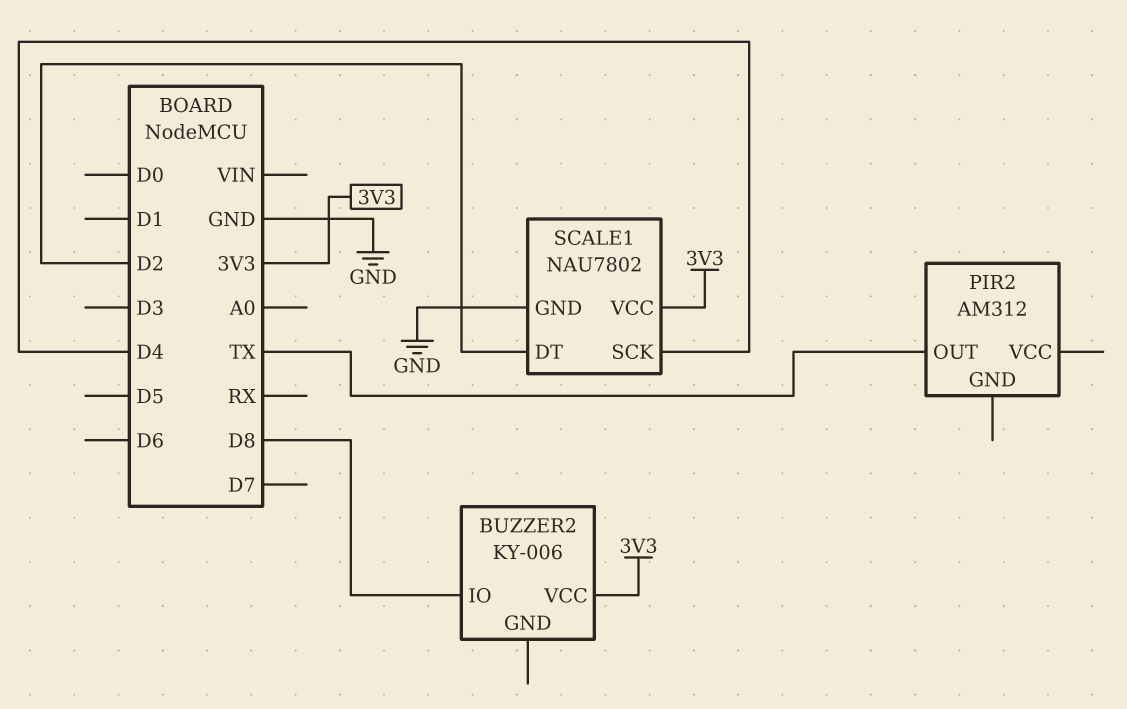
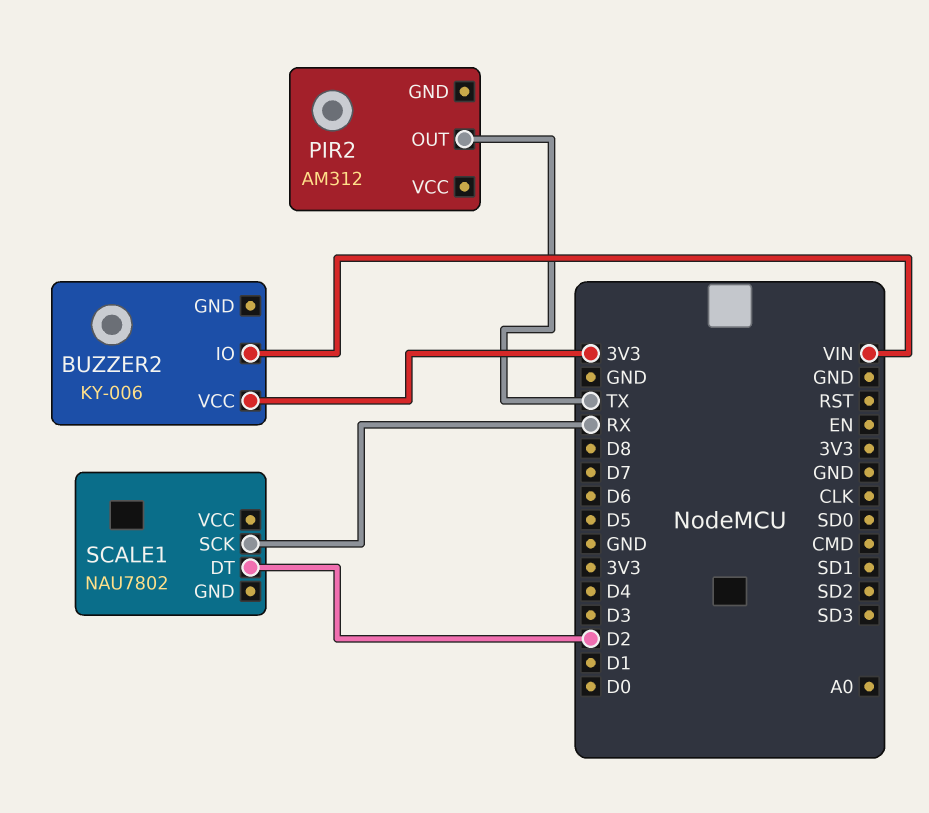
BUZZER2 pin IO: D8 -> VIN
SCALE1 pin GND: GND -> none
SCALE1 pin SCK: D4 -> RX
SCALE1 pin VCC: 3V3 -> none

